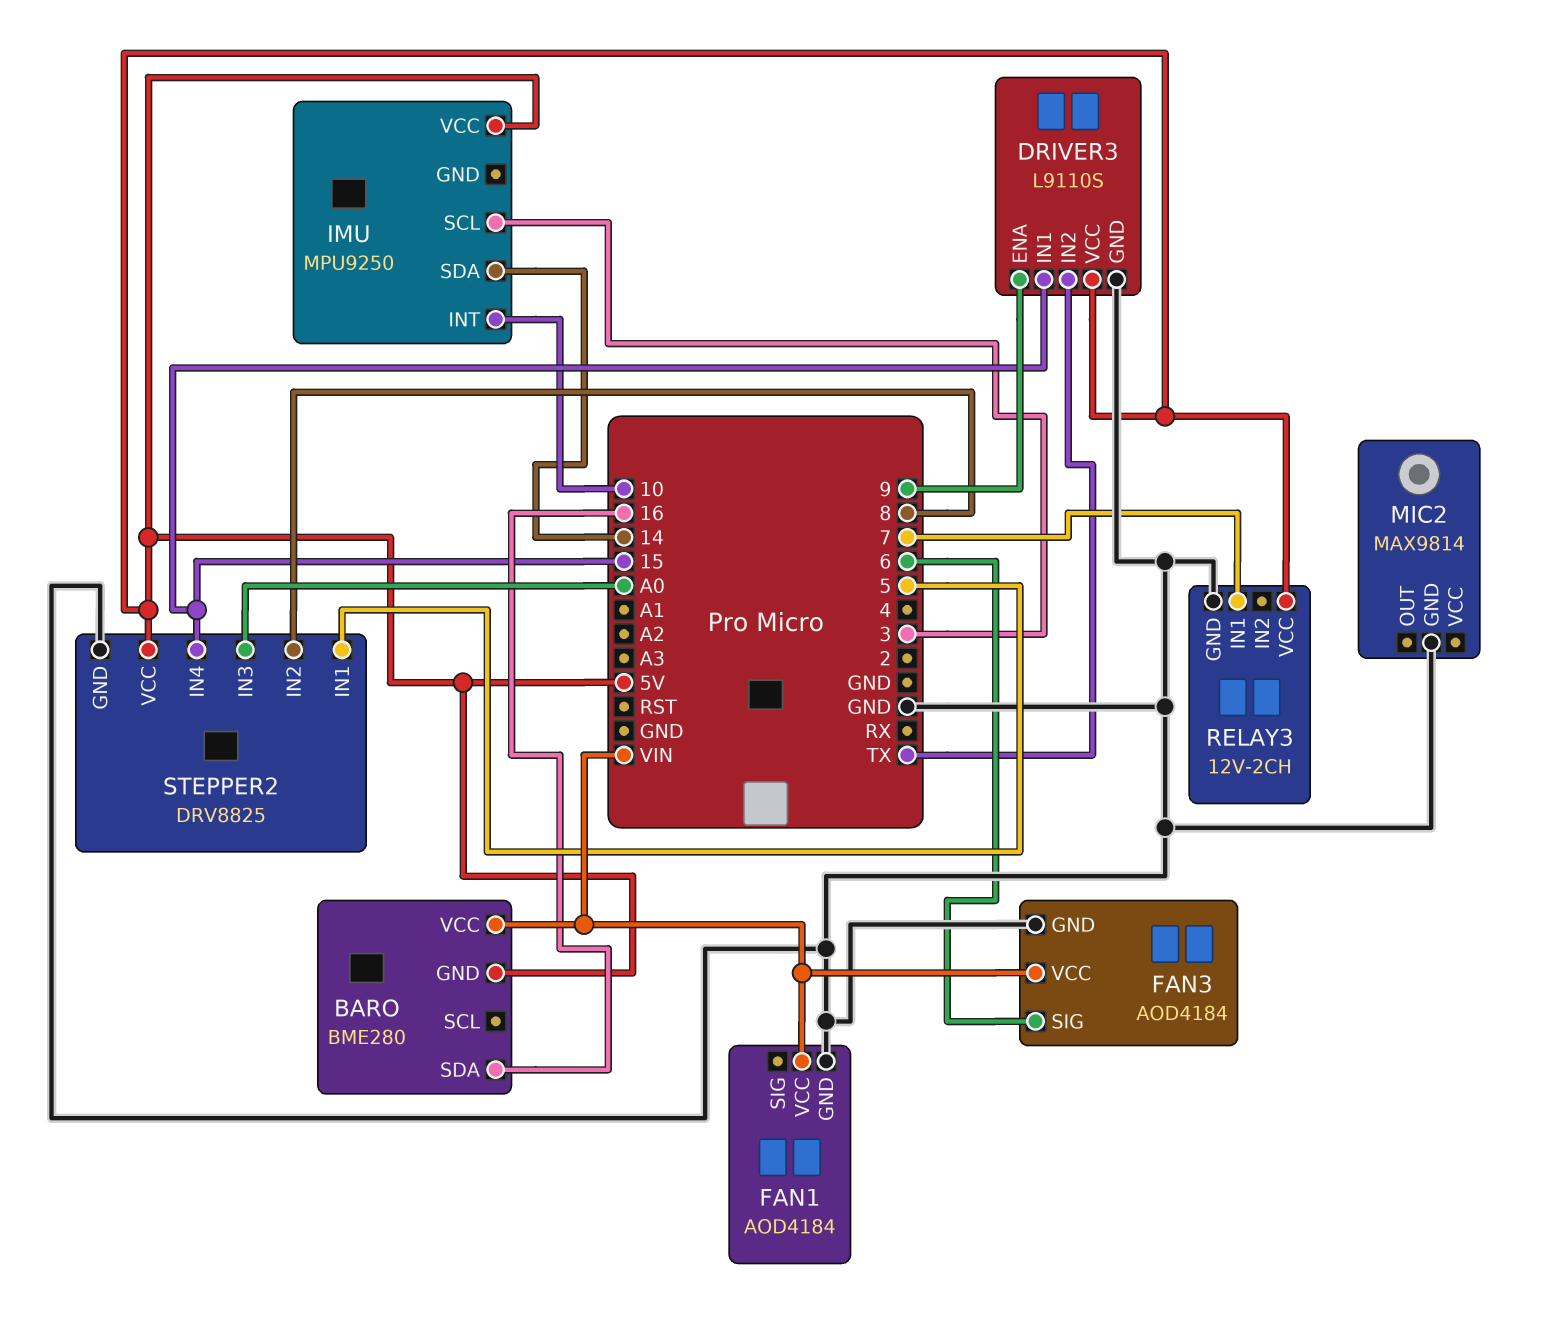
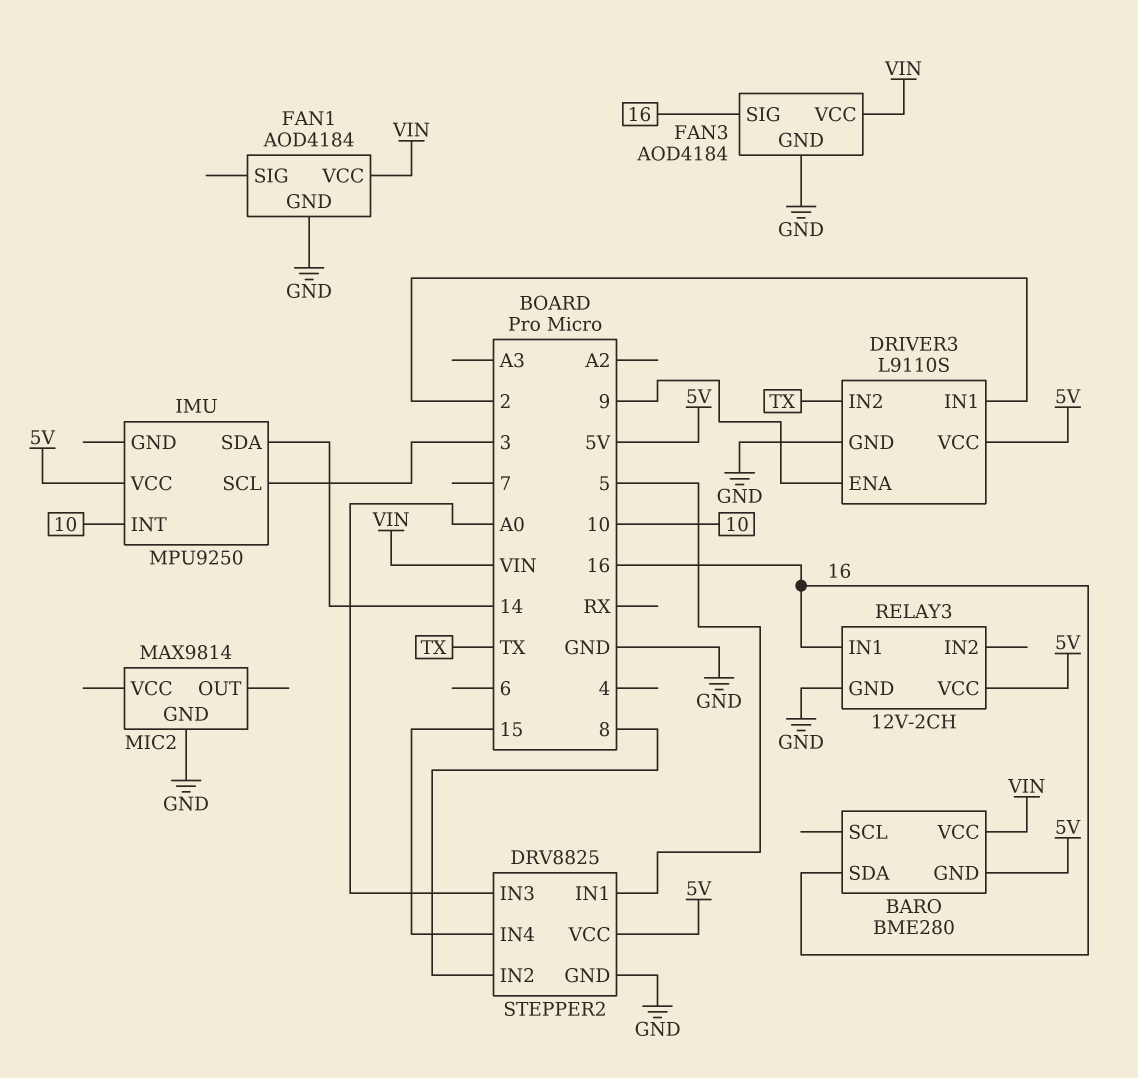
DRIVER3 pin IN1: 15 -> 2
FAN3 pin SIG: 6 -> 16
RELAY3 pin IN1: 7 -> 16

